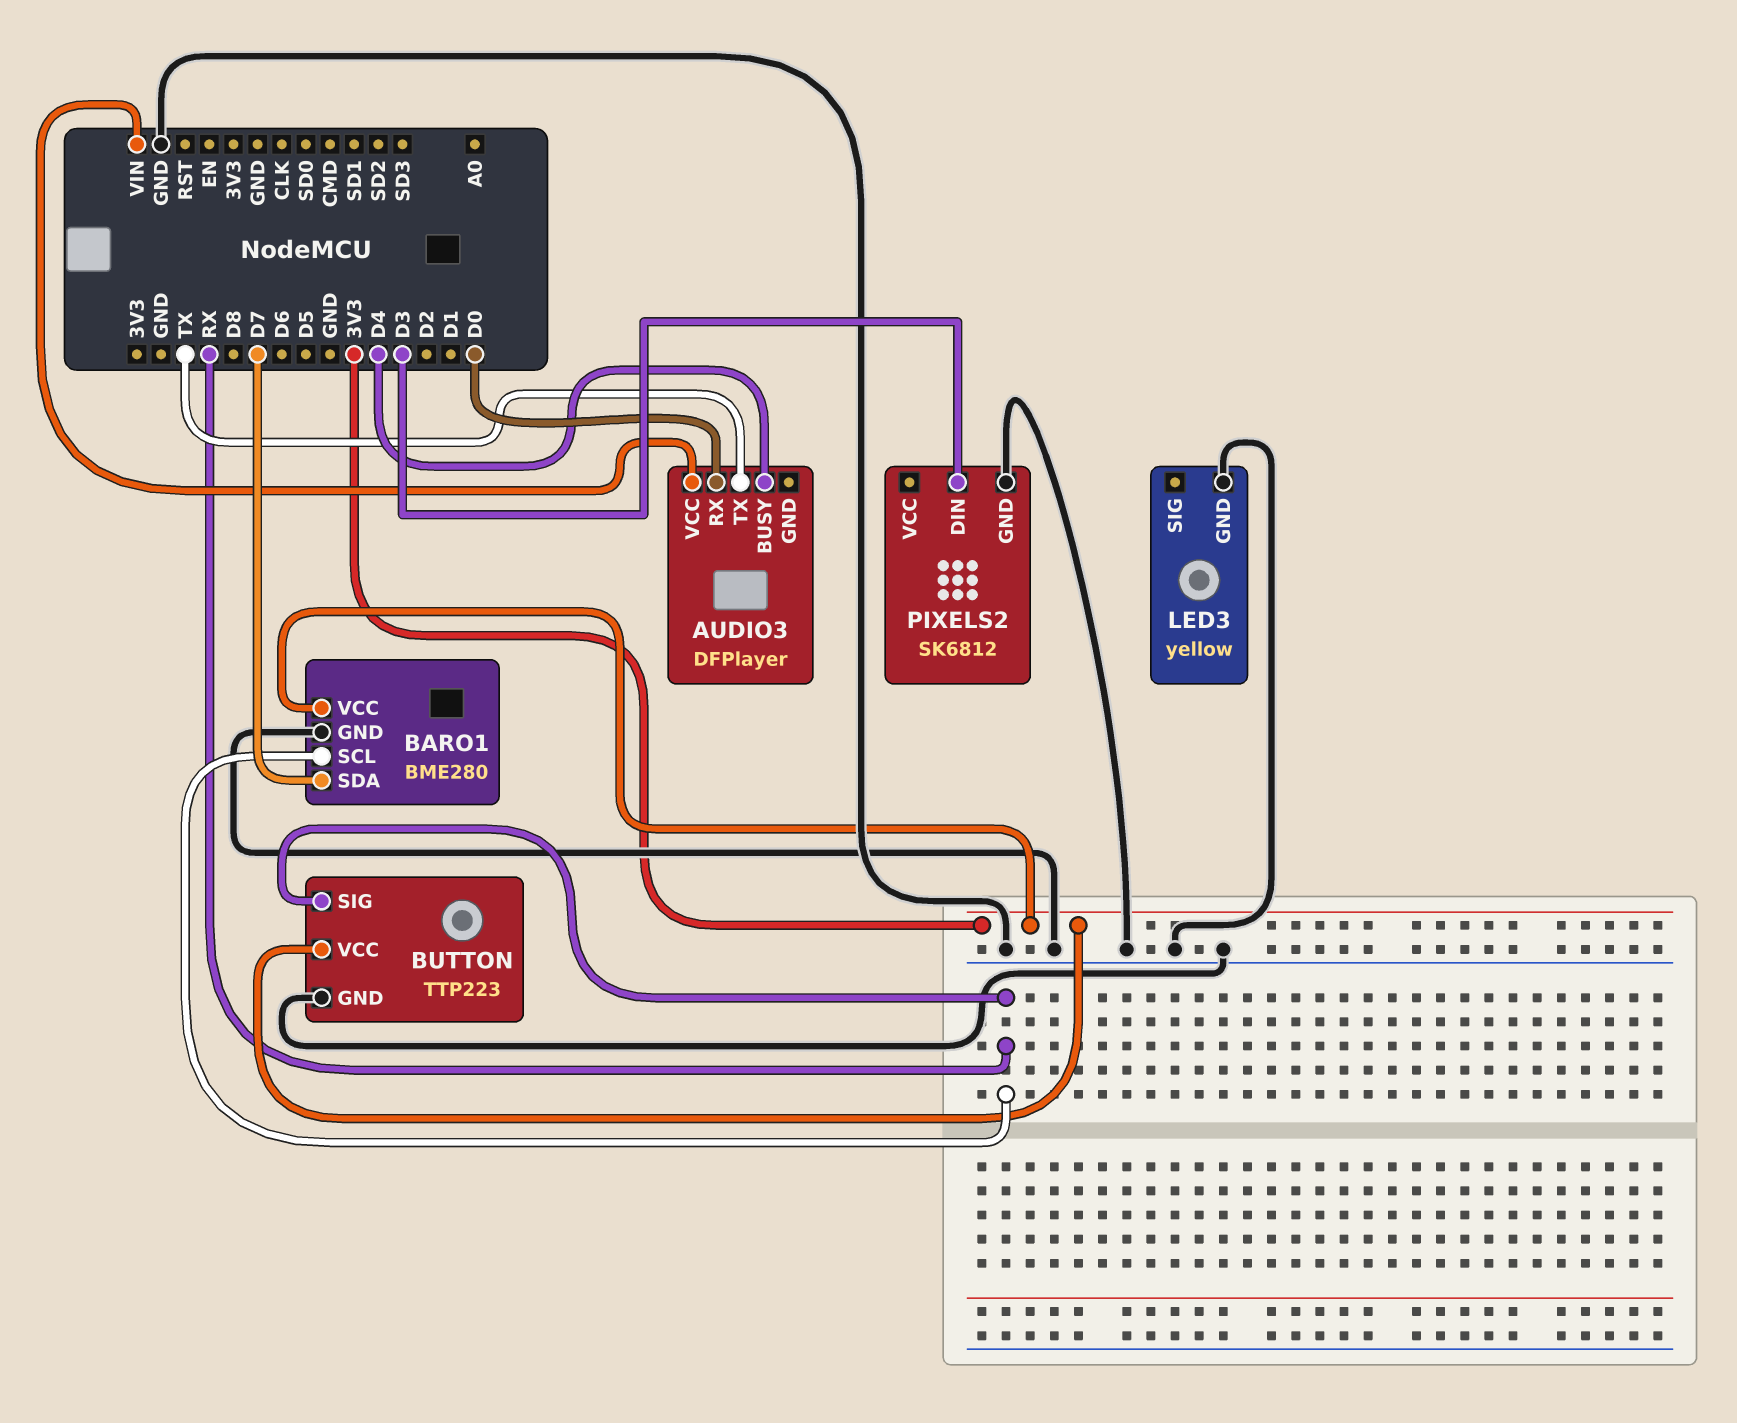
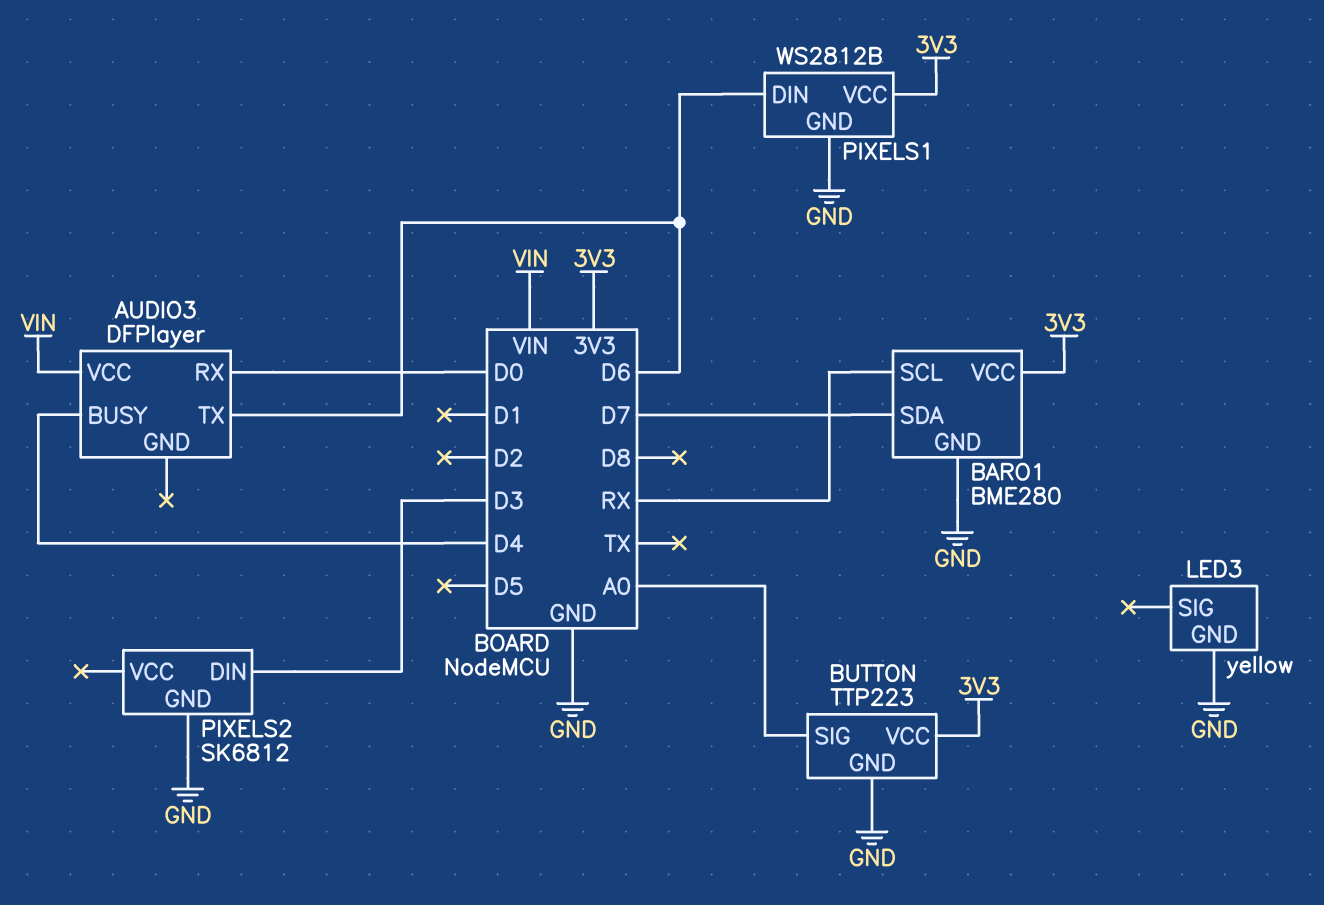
AUDIO3 pin TX: TX -> D6
BUTTON pin SIG: RX -> A0
PIXELS1: none -> WS2812B
PIXELS1 pin DIN: none -> D6
PIXELS1 pin GND: none -> GND
PIXELS1 pin VCC: none -> 3V3

